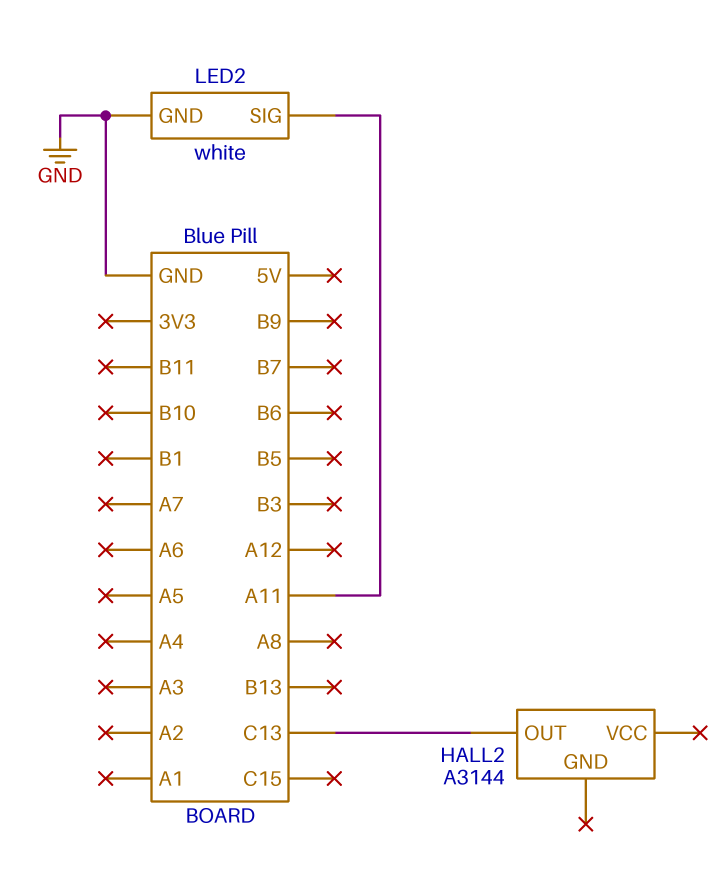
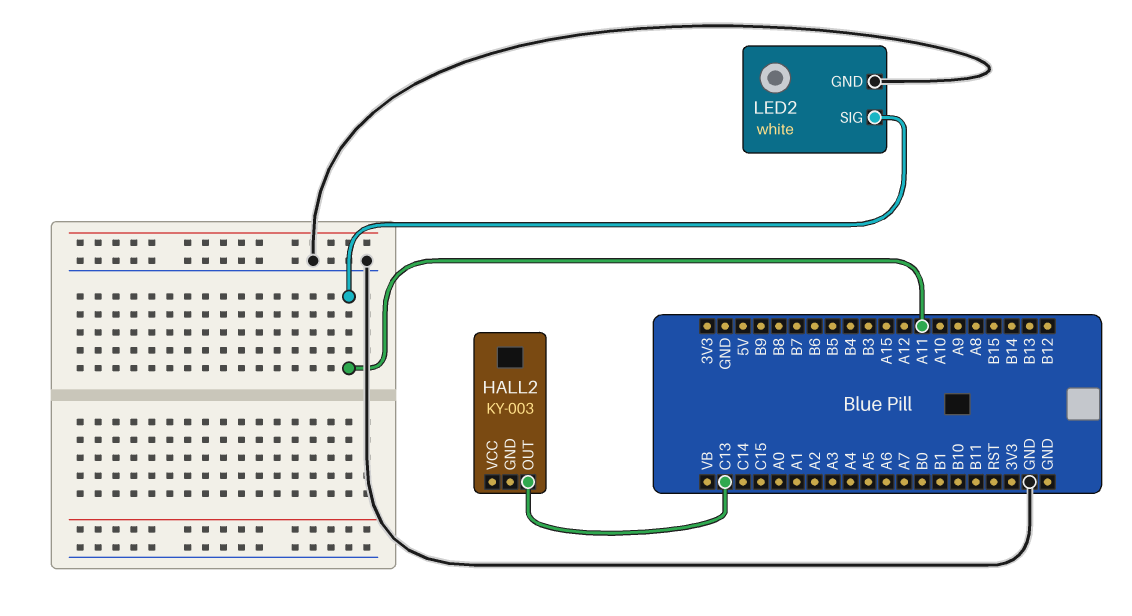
HALL2: A3144 -> KY-003

